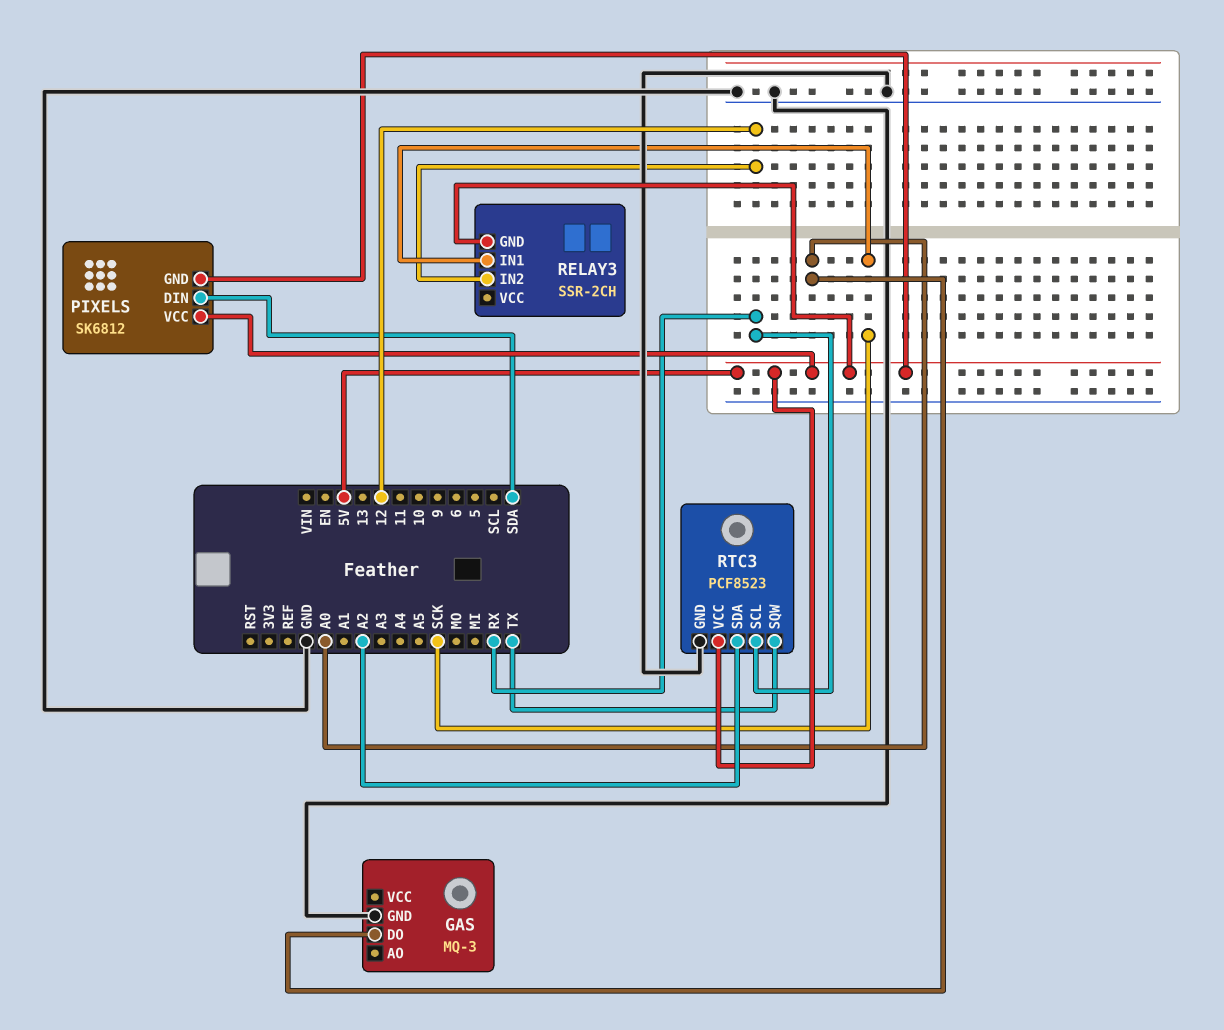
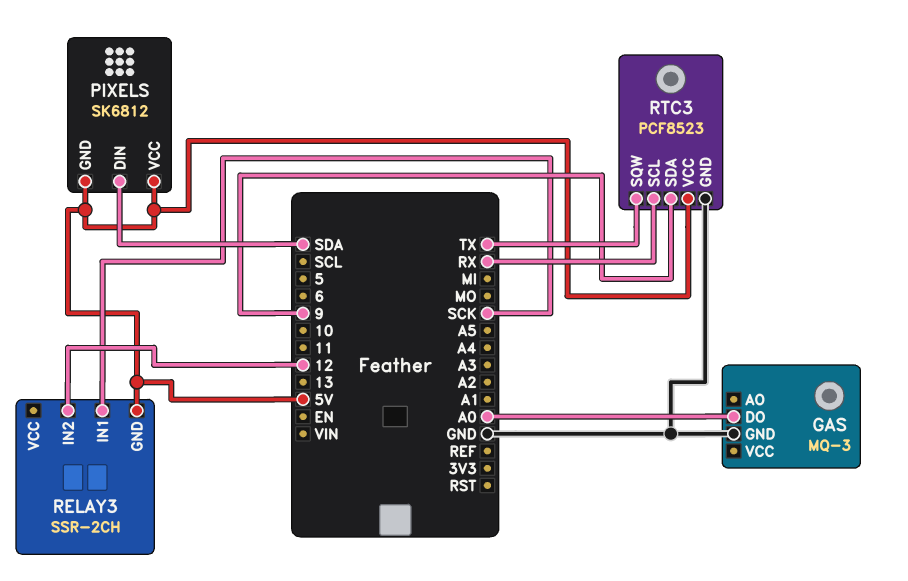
RTC3 pin SDA: A2 -> 9

